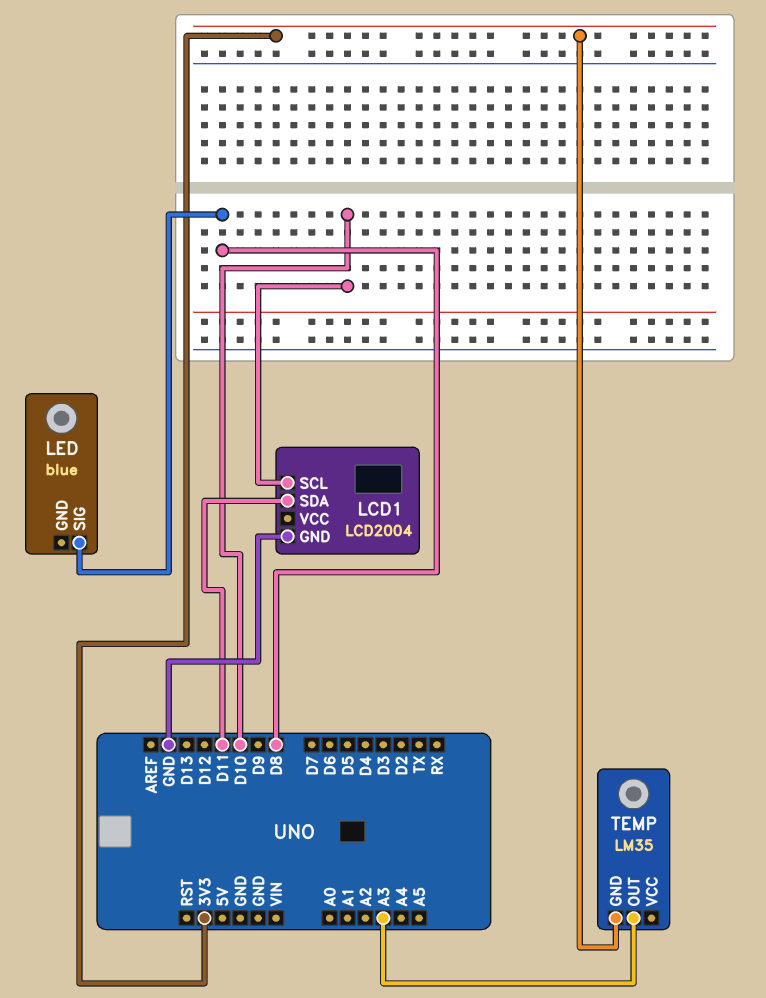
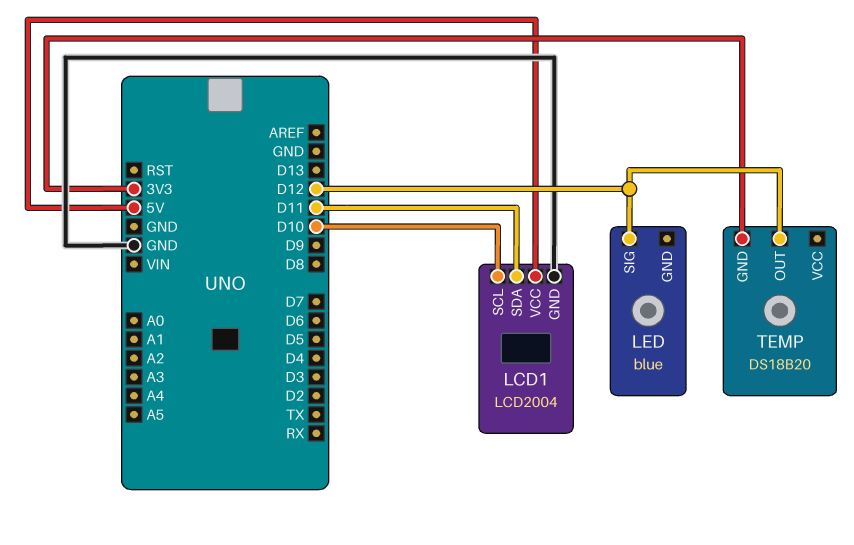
LCD1 pin VCC: none -> 5V
LED pin SIG: D8 -> D12
TEMP: LM35 -> DS18B20
TEMP pin OUT: A3 -> D12

